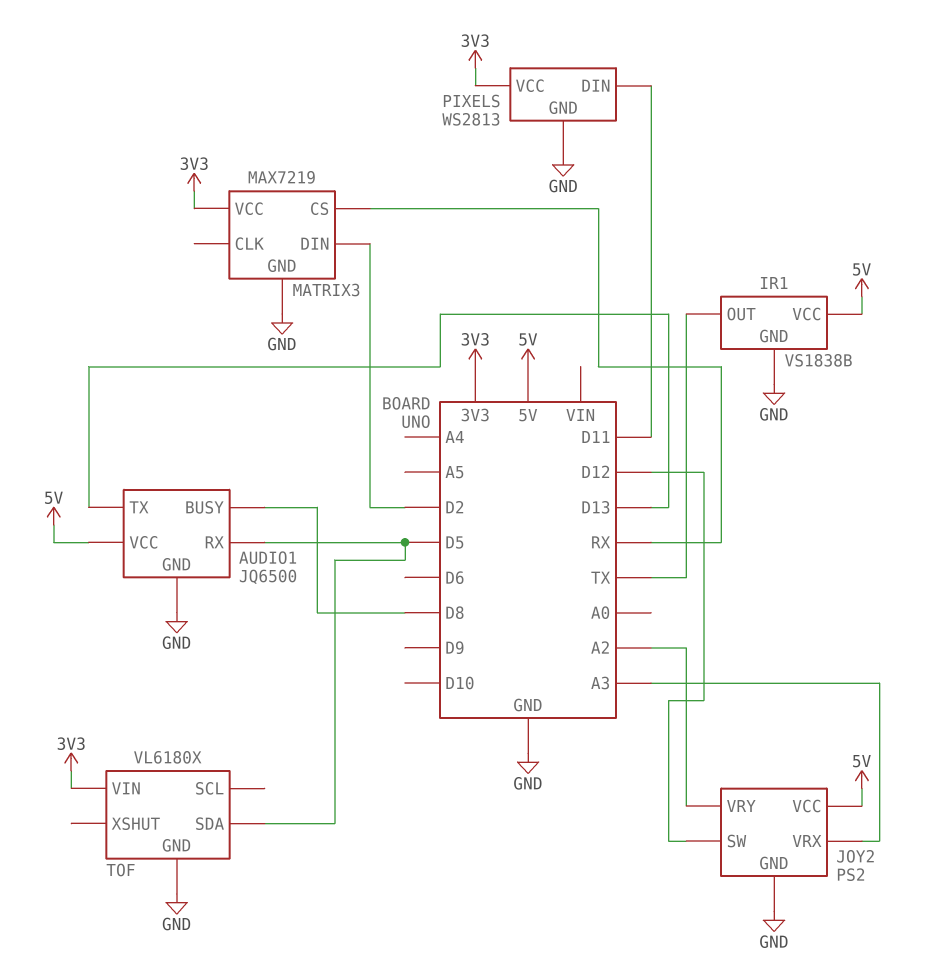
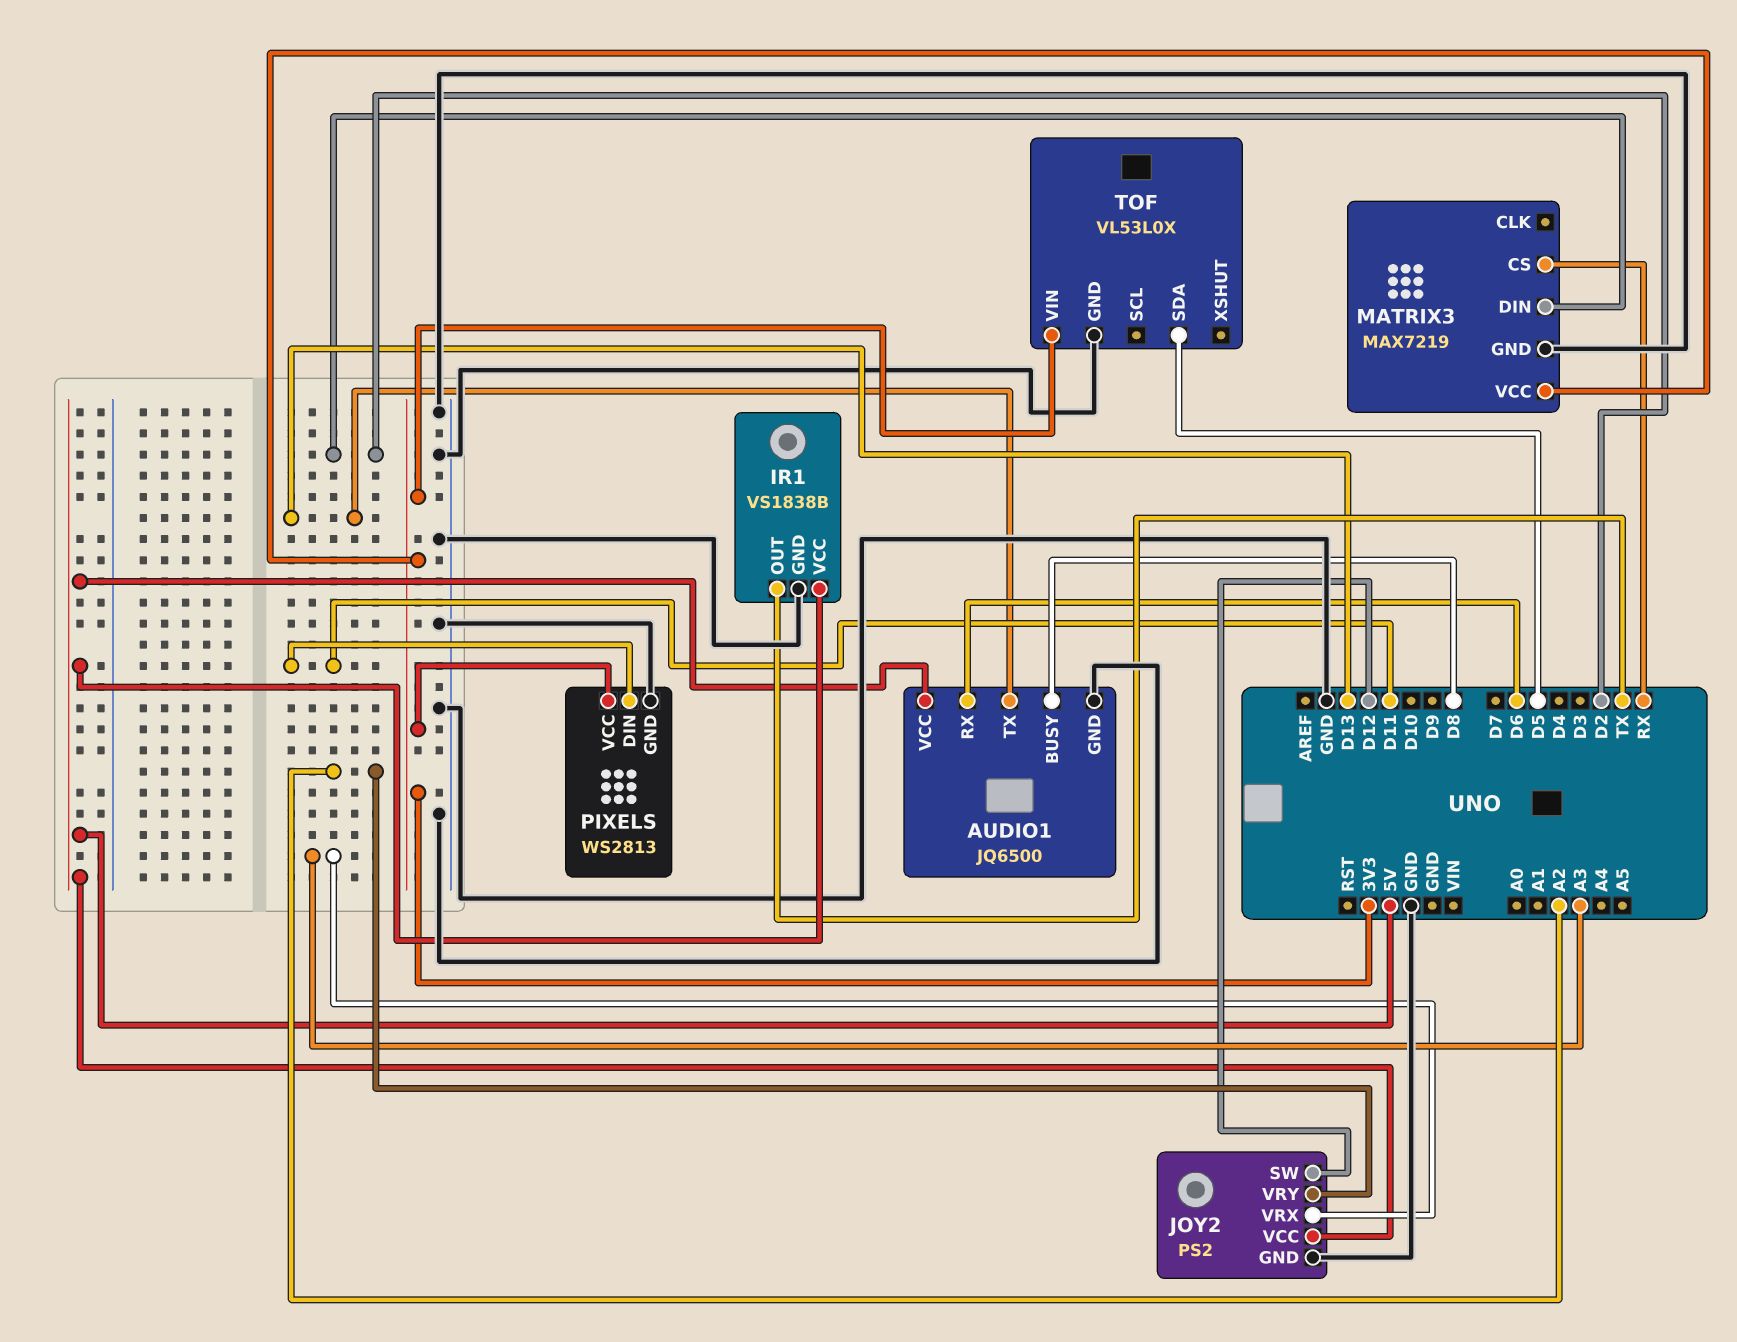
AUDIO1 pin RX: D5 -> D6
TOF: VL6180X -> VL53L0X

